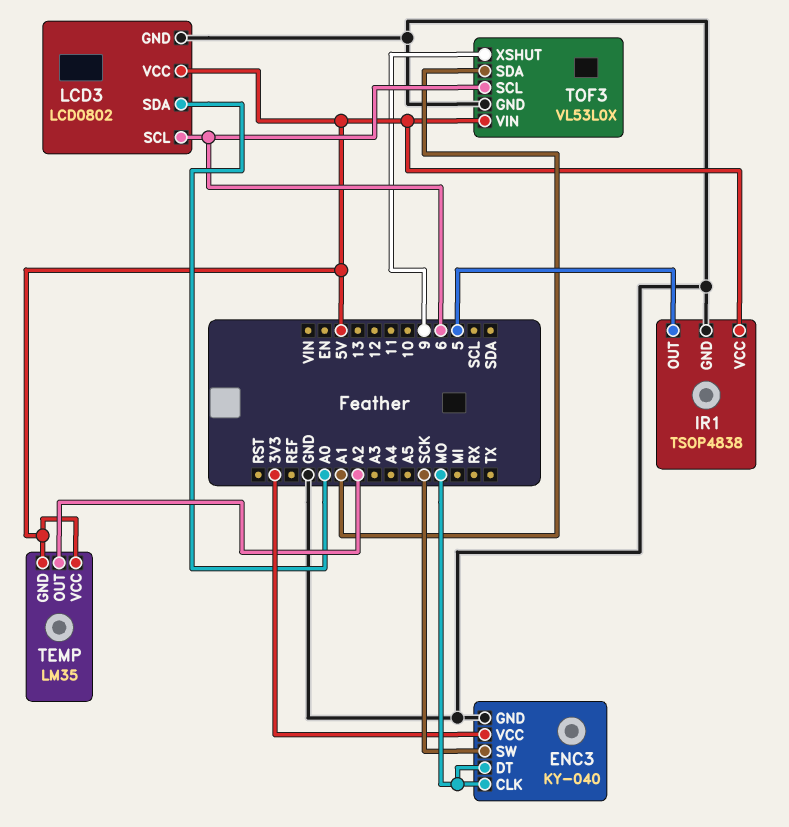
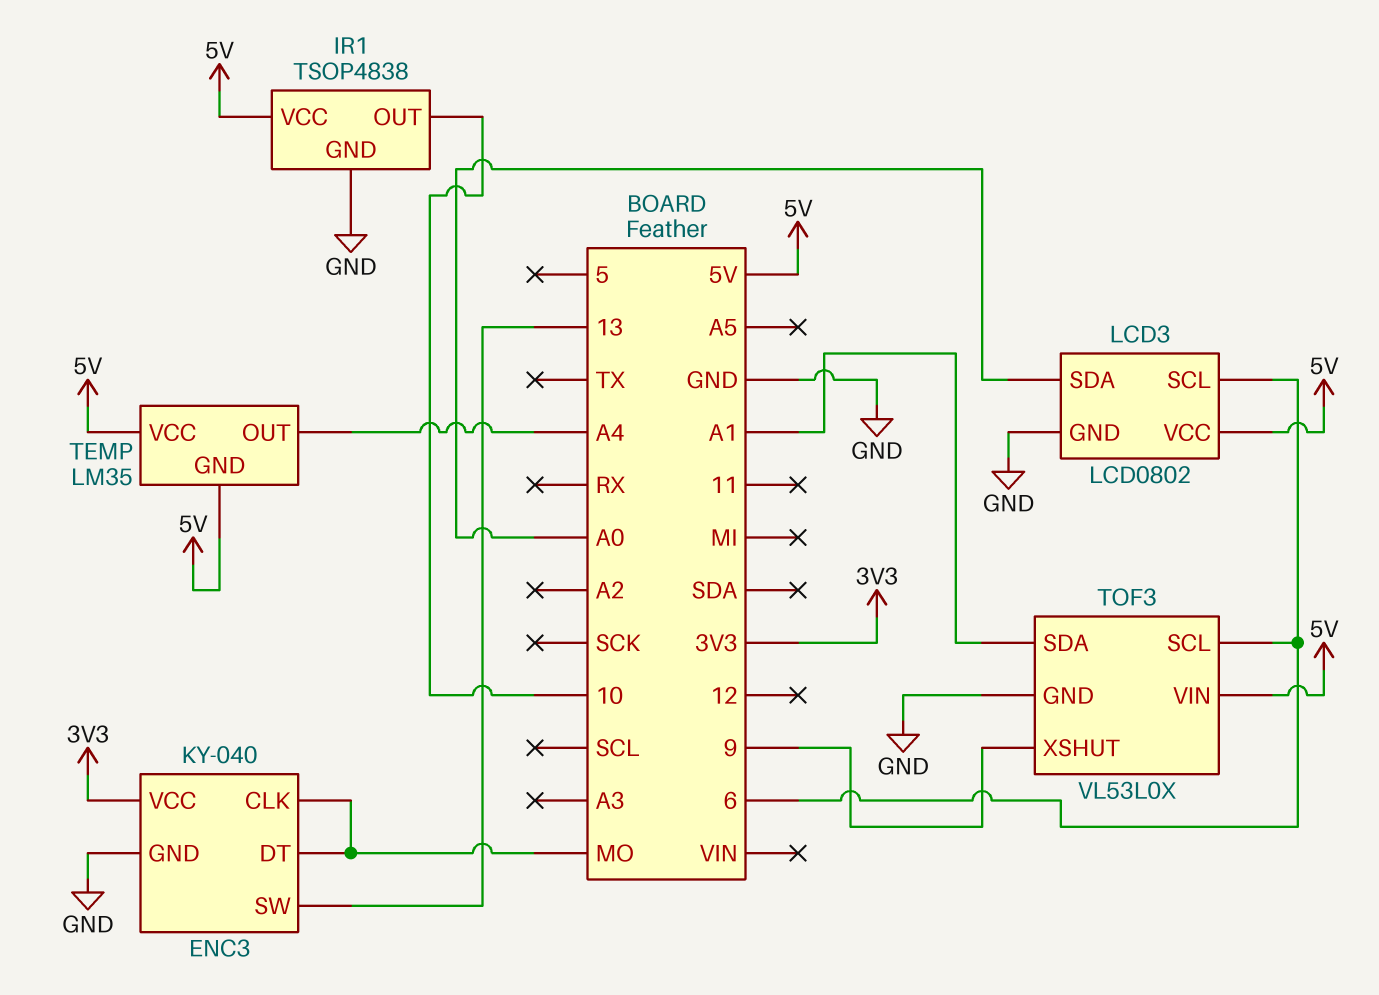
ENC3 pin SW: SCK -> 13
IR1 pin OUT: 5 -> 10
TEMP pin OUT: A2 -> A4

